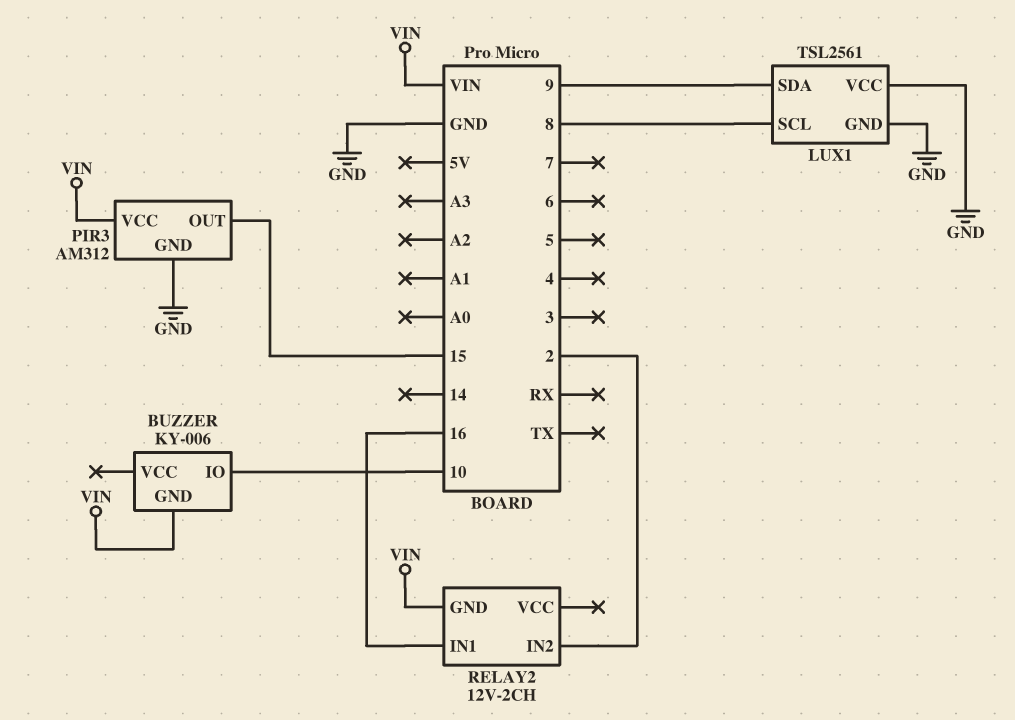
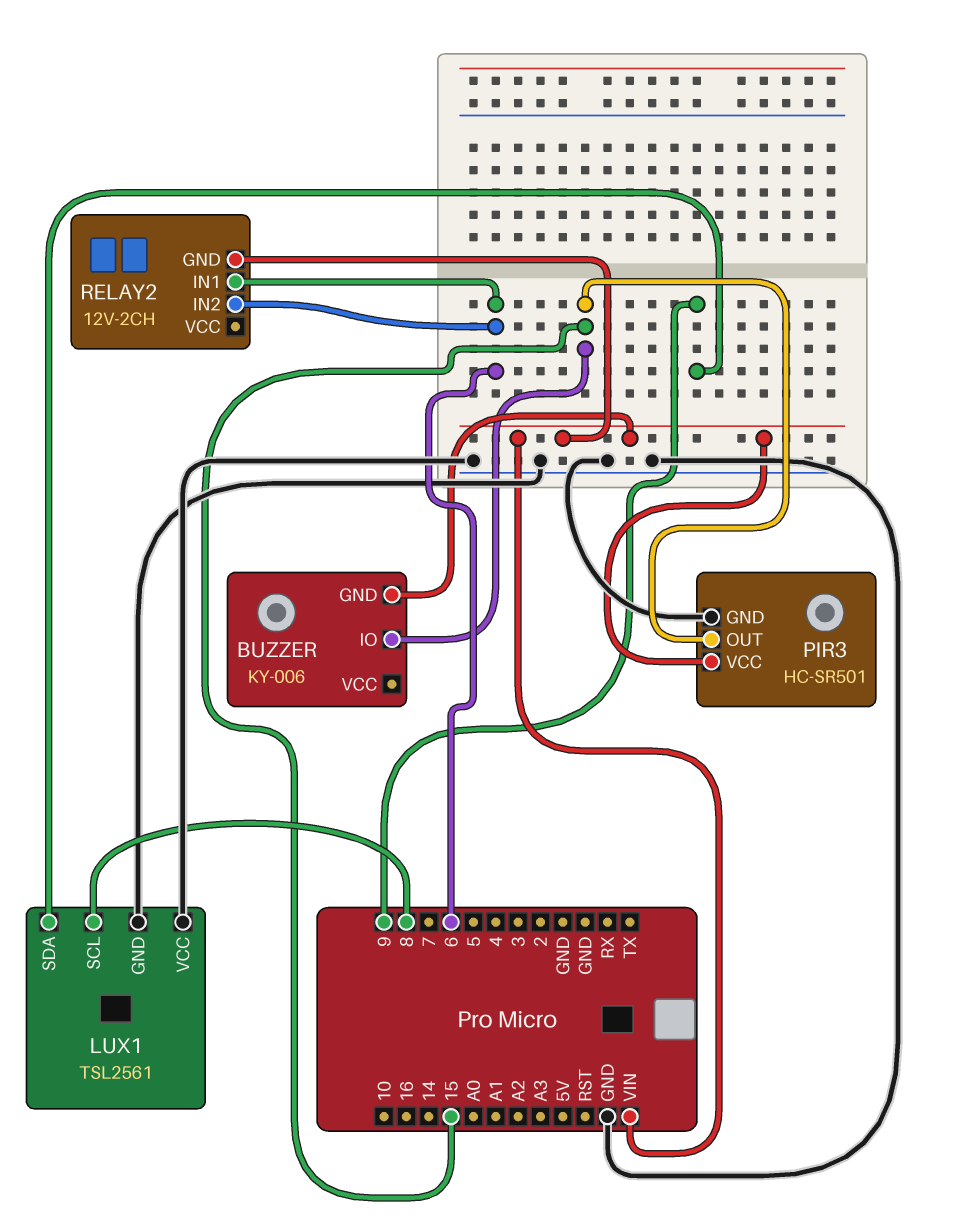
BUZZER pin IO: 10 -> 15
PIR3: AM312 -> HC-SR501
RELAY2 pin IN1: 16 -> 6
RELAY2 pin IN2: 2 -> 6

